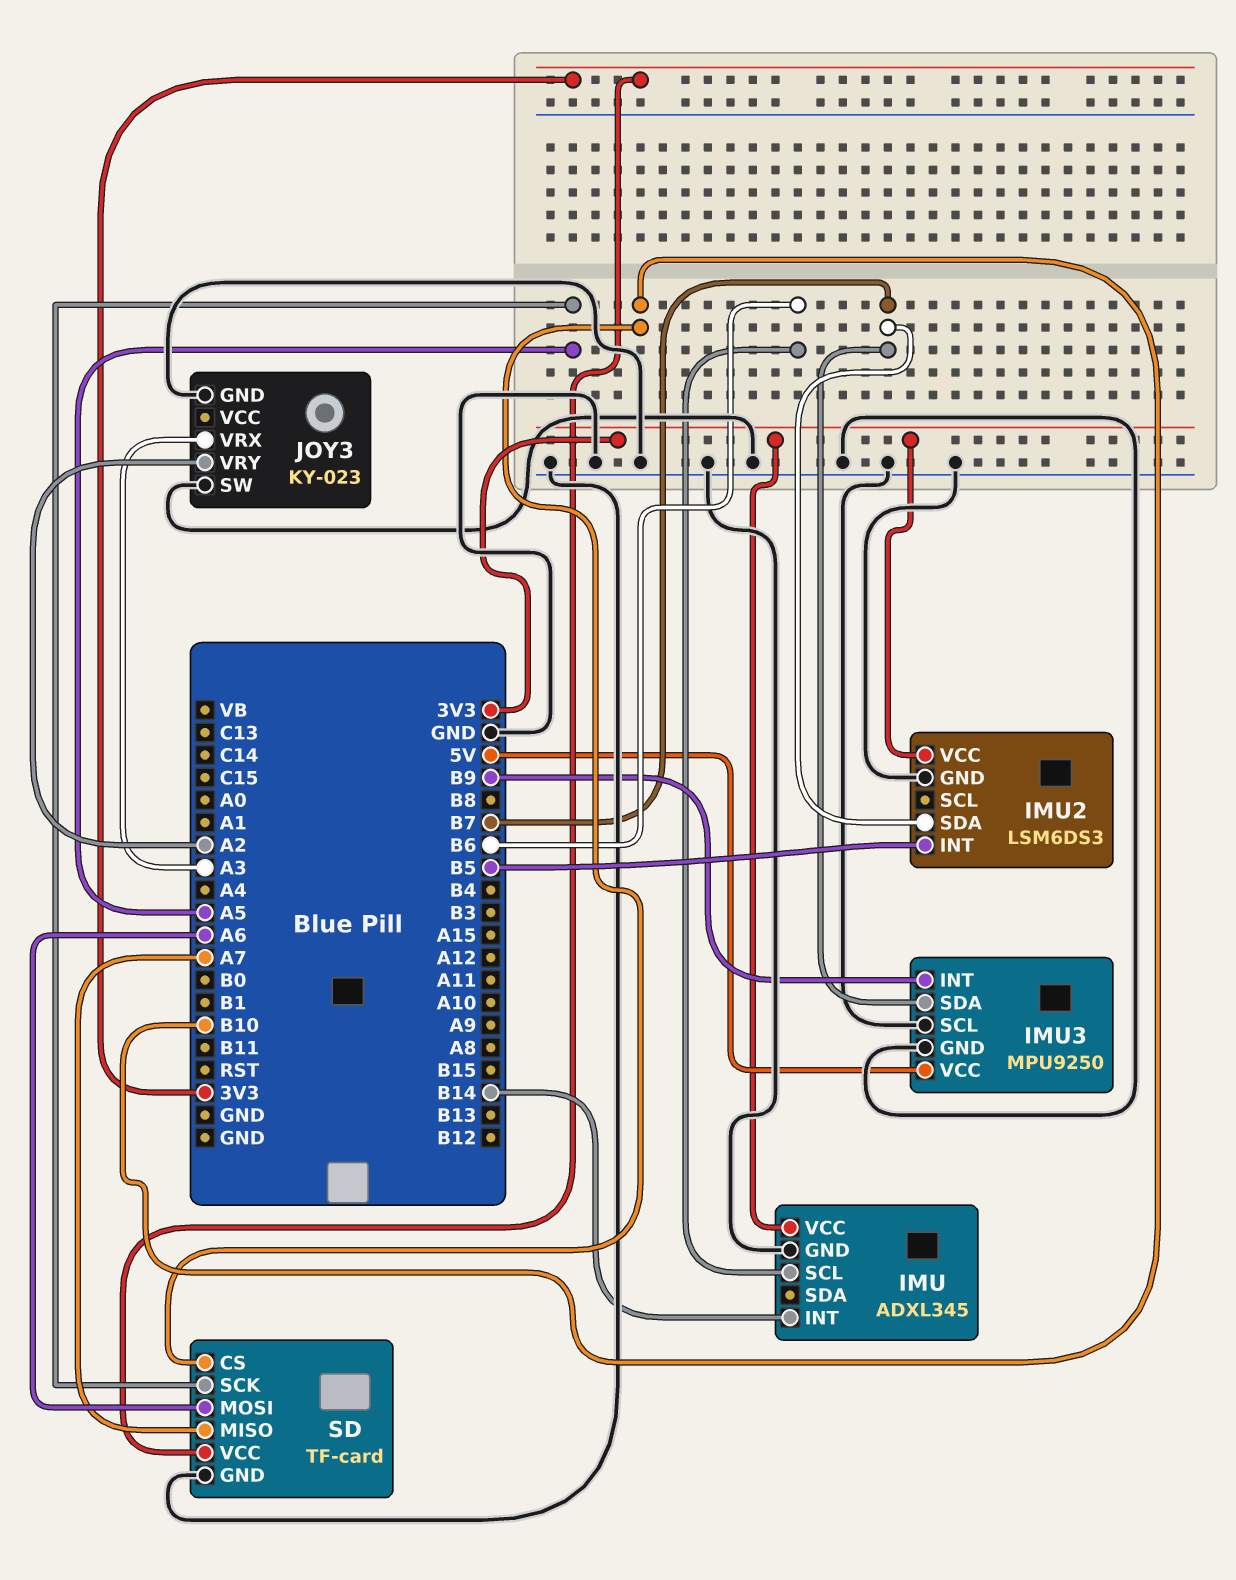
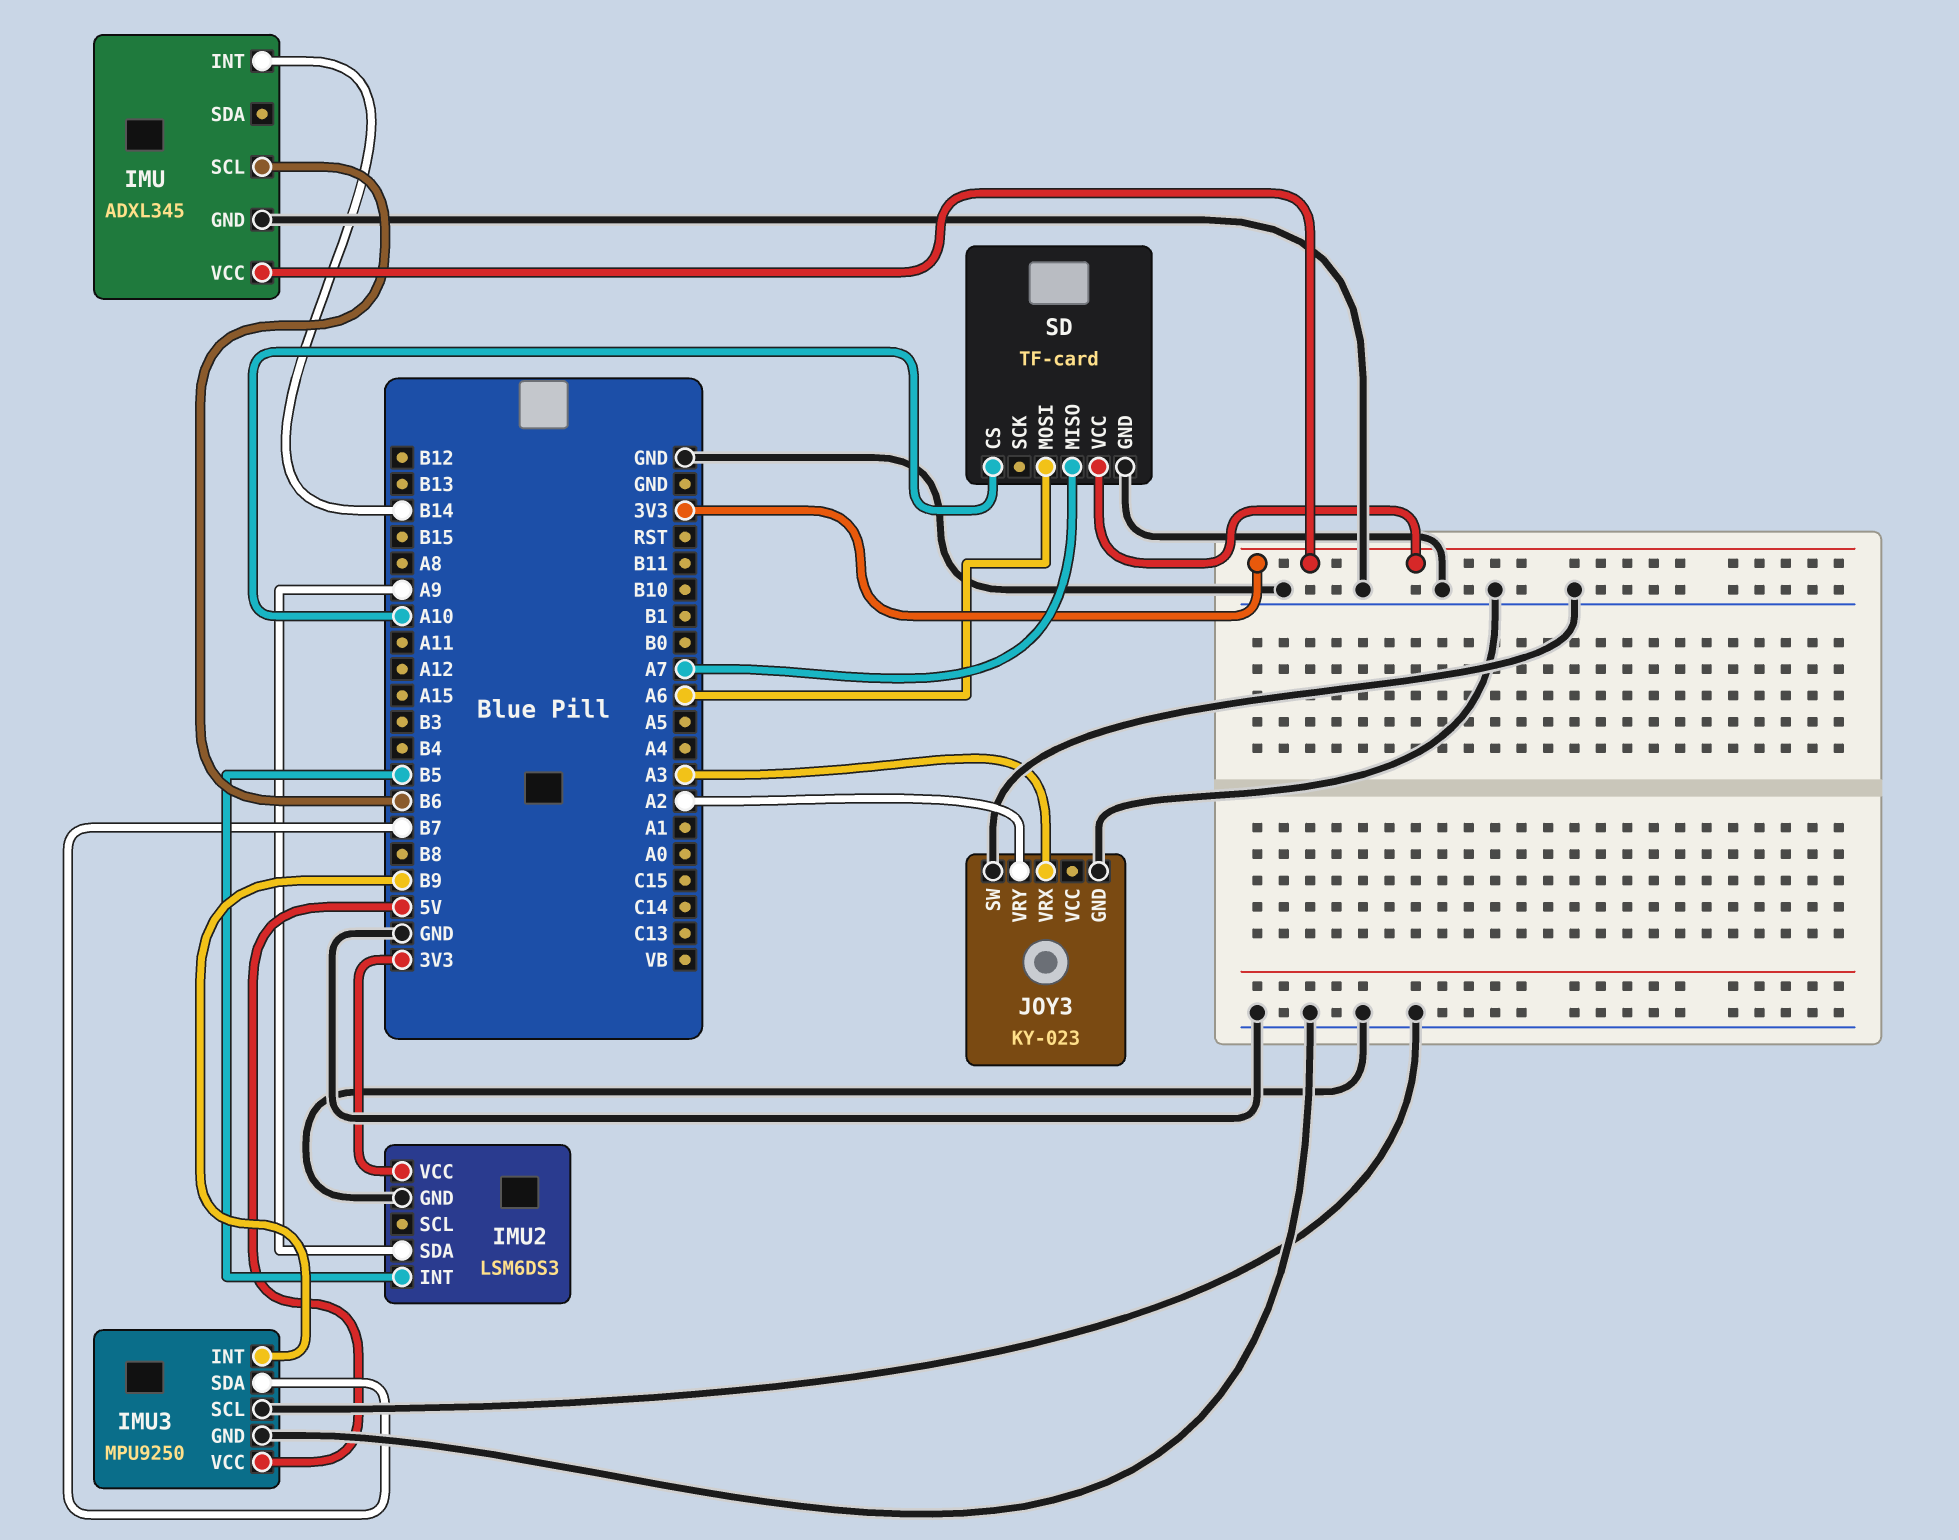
IMU2 pin SDA: B7 -> A9
SD pin CS: B10 -> A10
SD pin SCK: A5 -> none

